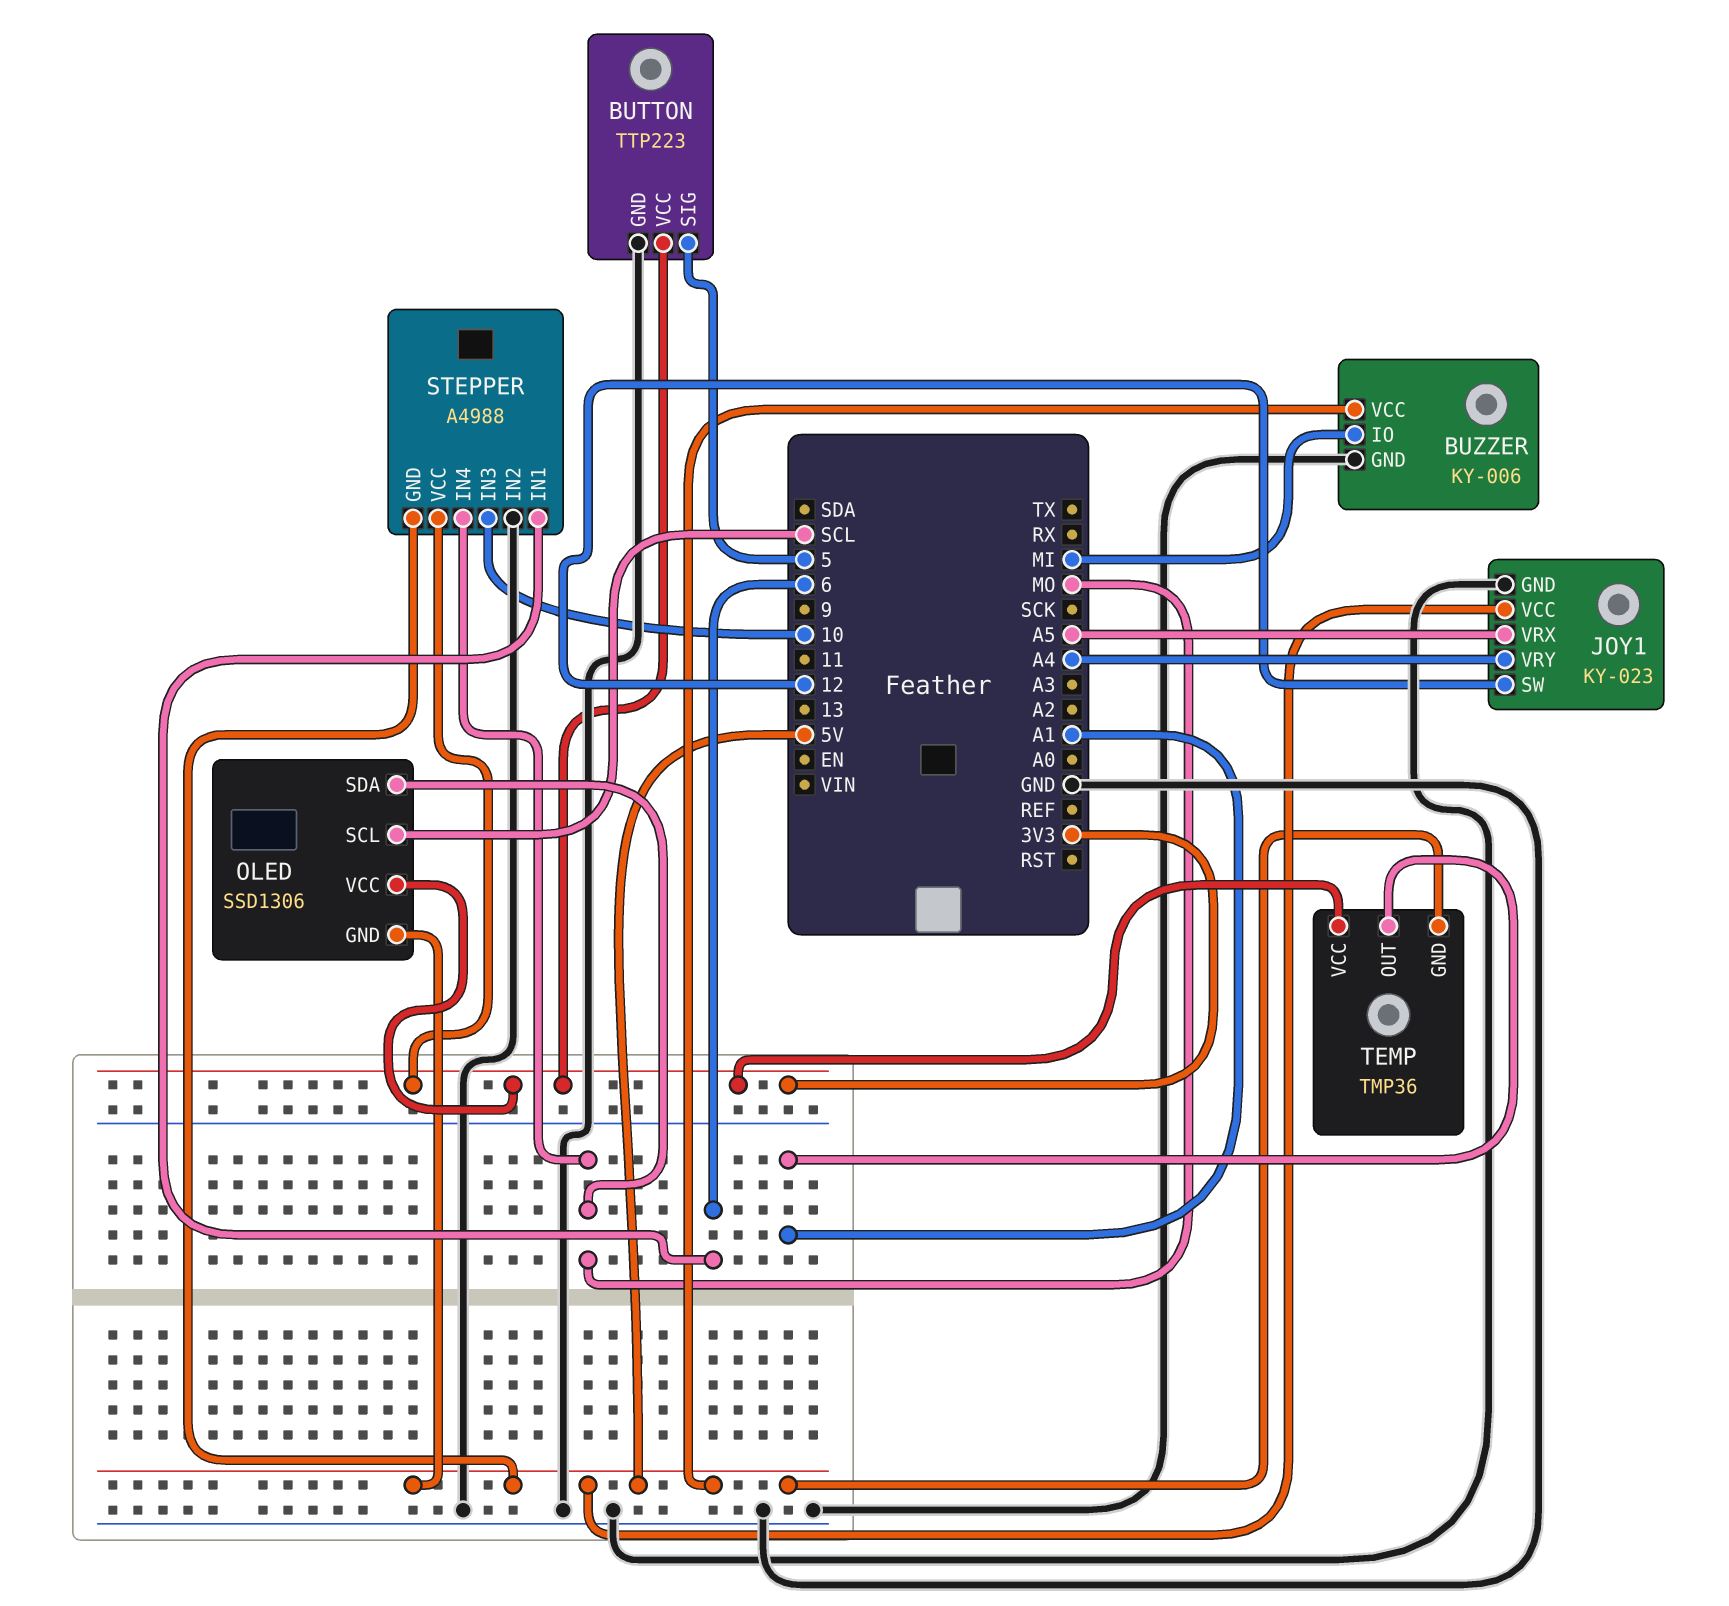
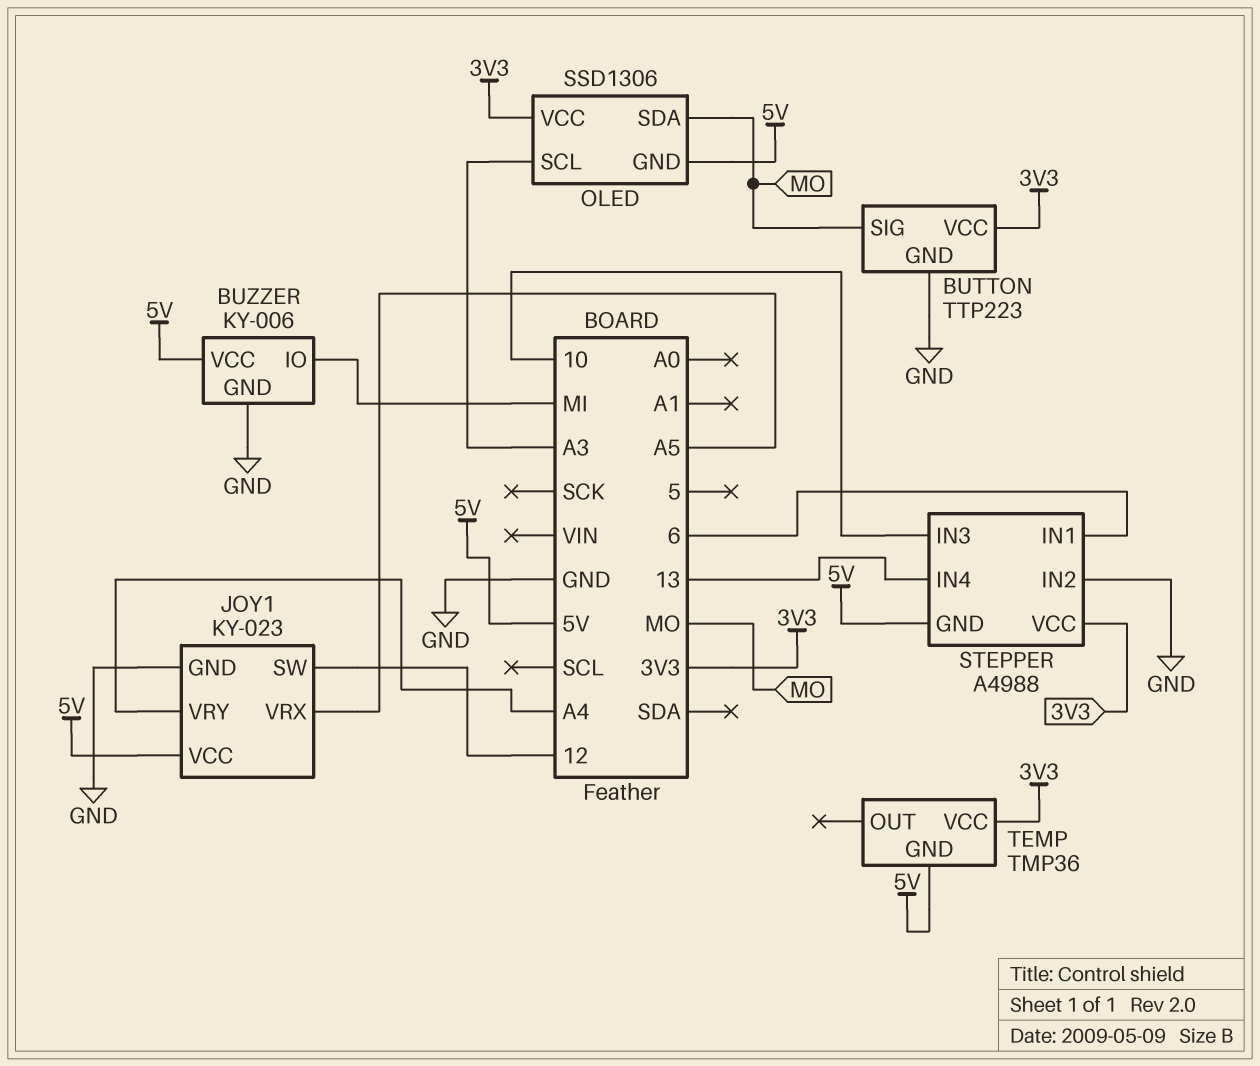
BUTTON pin SIG: 5 -> MO
OLED pin SCL: SCL -> A3
STEPPER pin IN4: MO -> 13
TEMP pin OUT: A1 -> none

